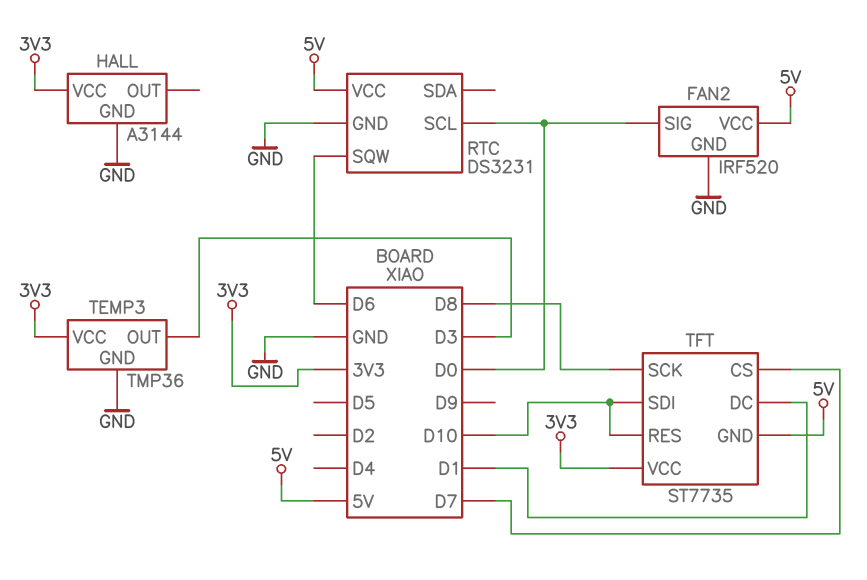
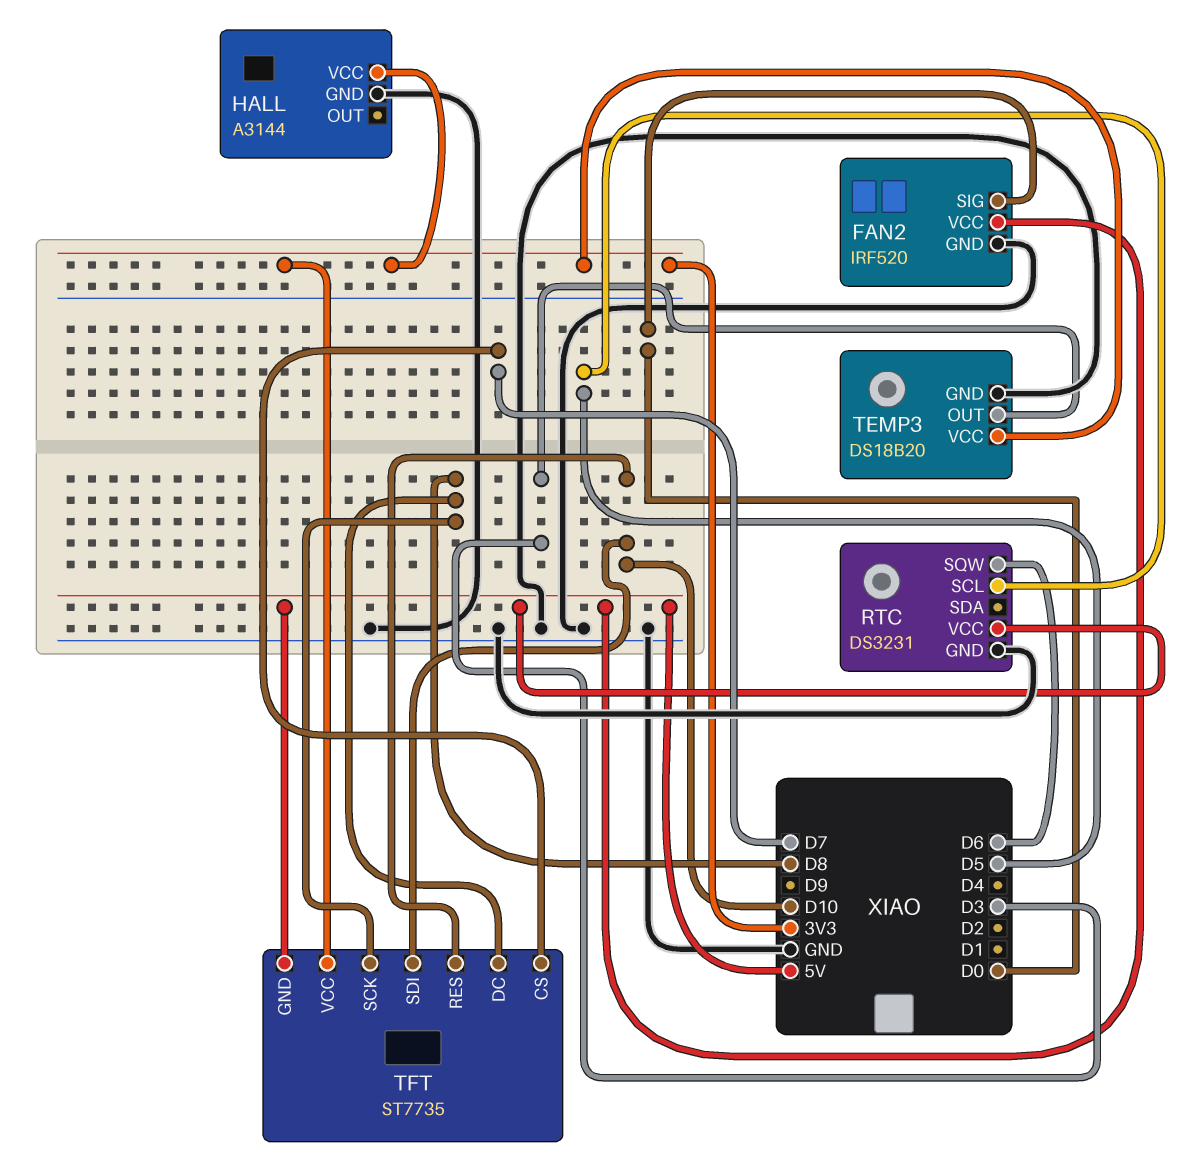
RTC pin SCL: D0 -> D5
TEMP3: TMP36 -> DS18B20
TFT pin DC: D1 -> D8

